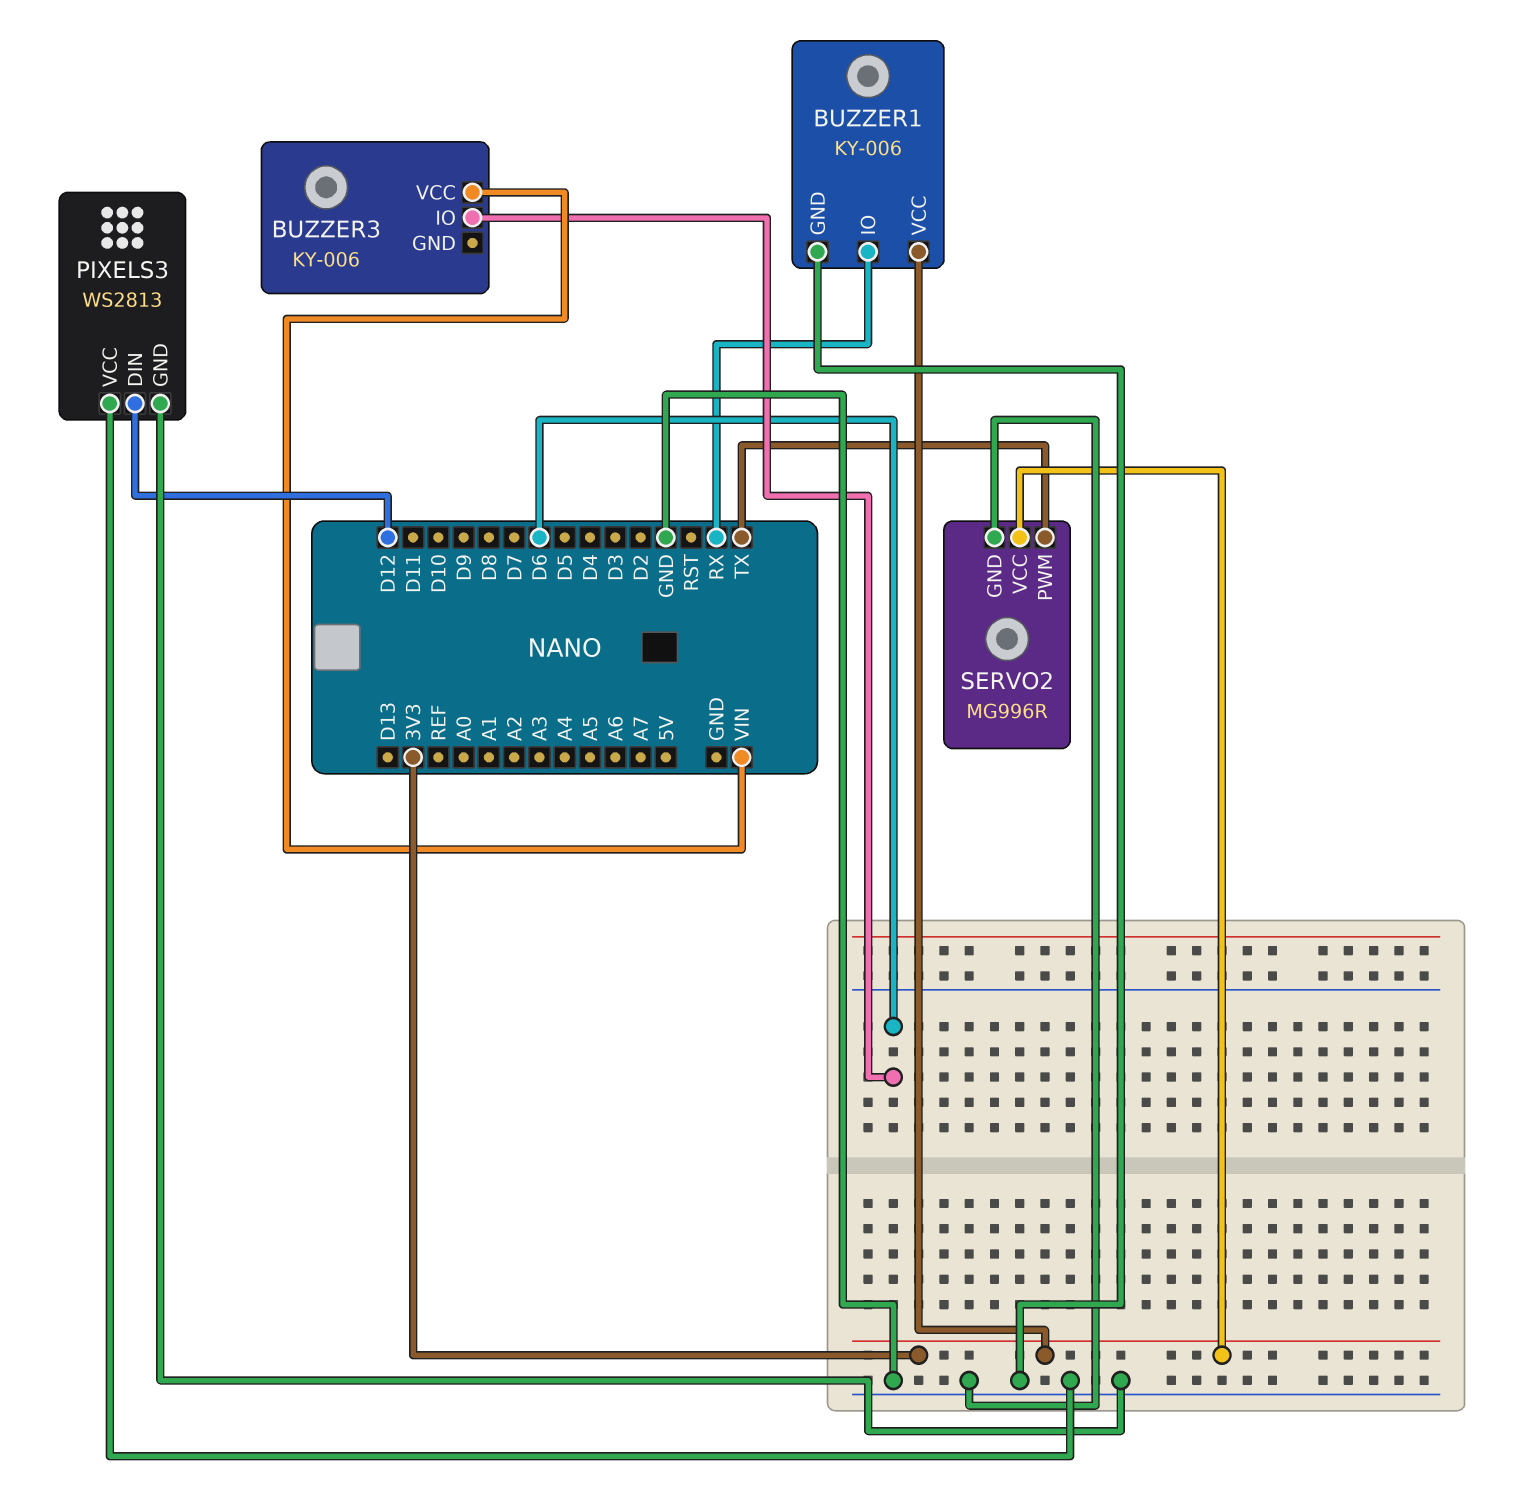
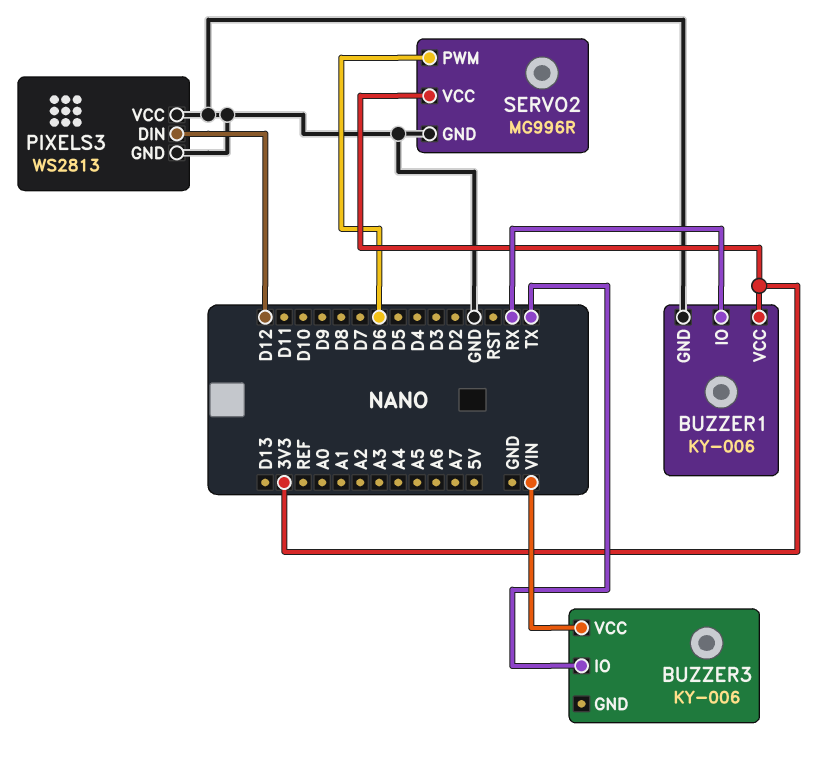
BUZZER3 pin IO: D6 -> TX
SERVO2 pin PWM: TX -> D6

